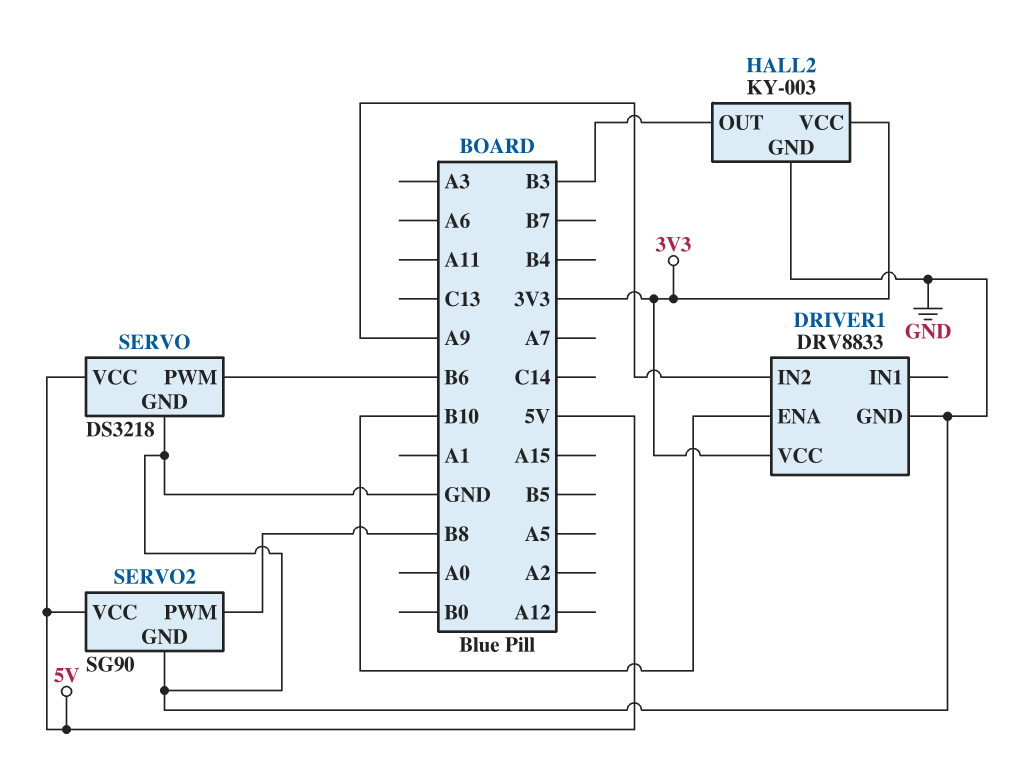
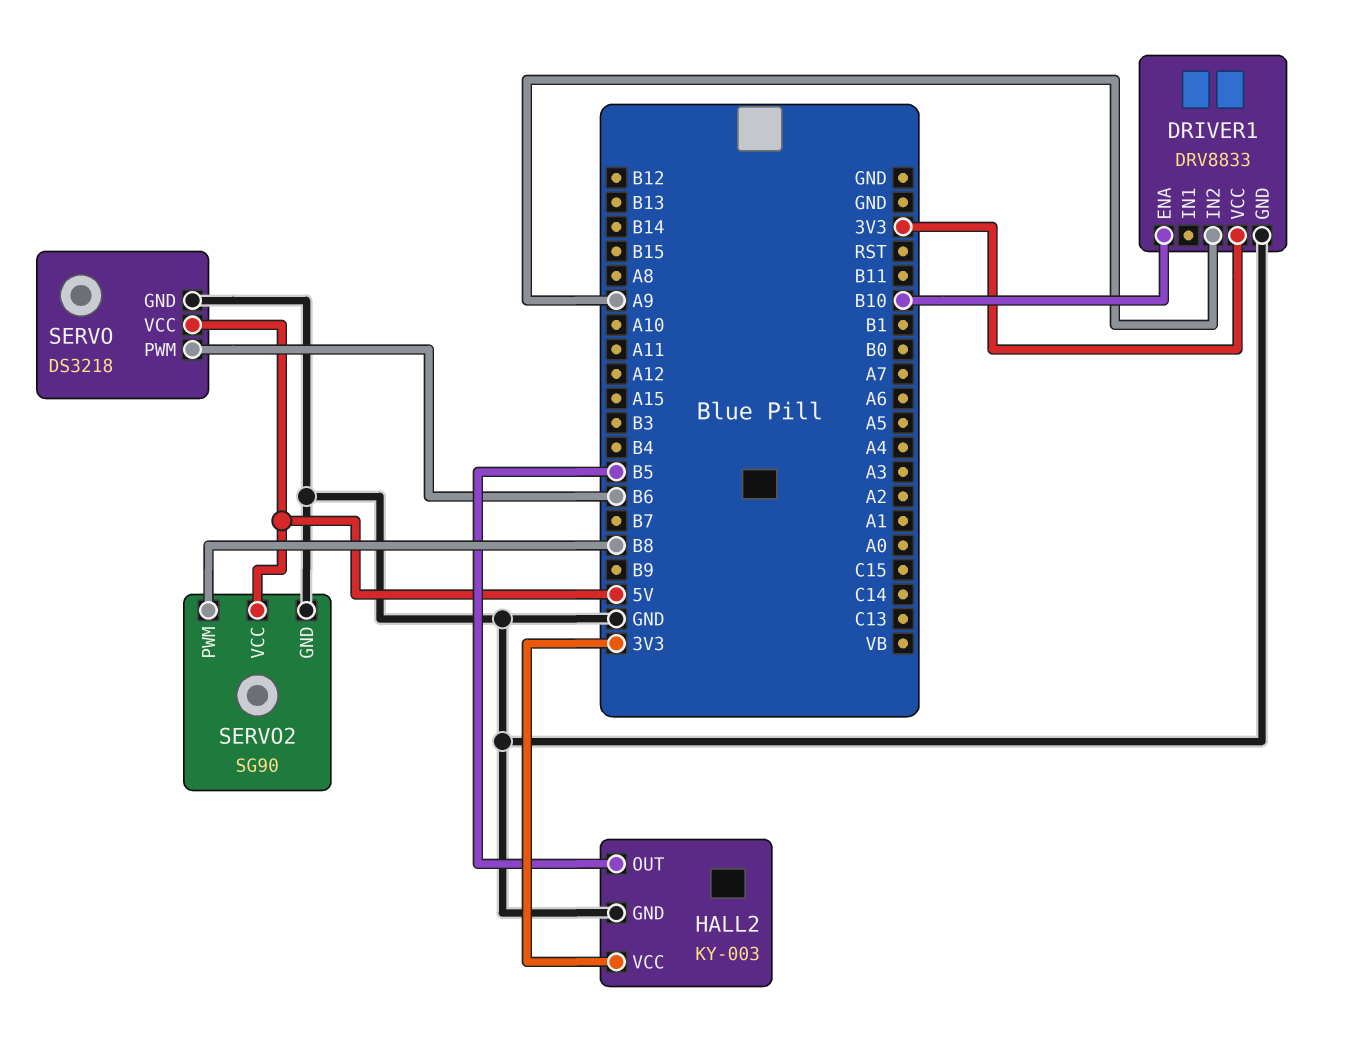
HALL2 pin OUT: B3 -> B5

